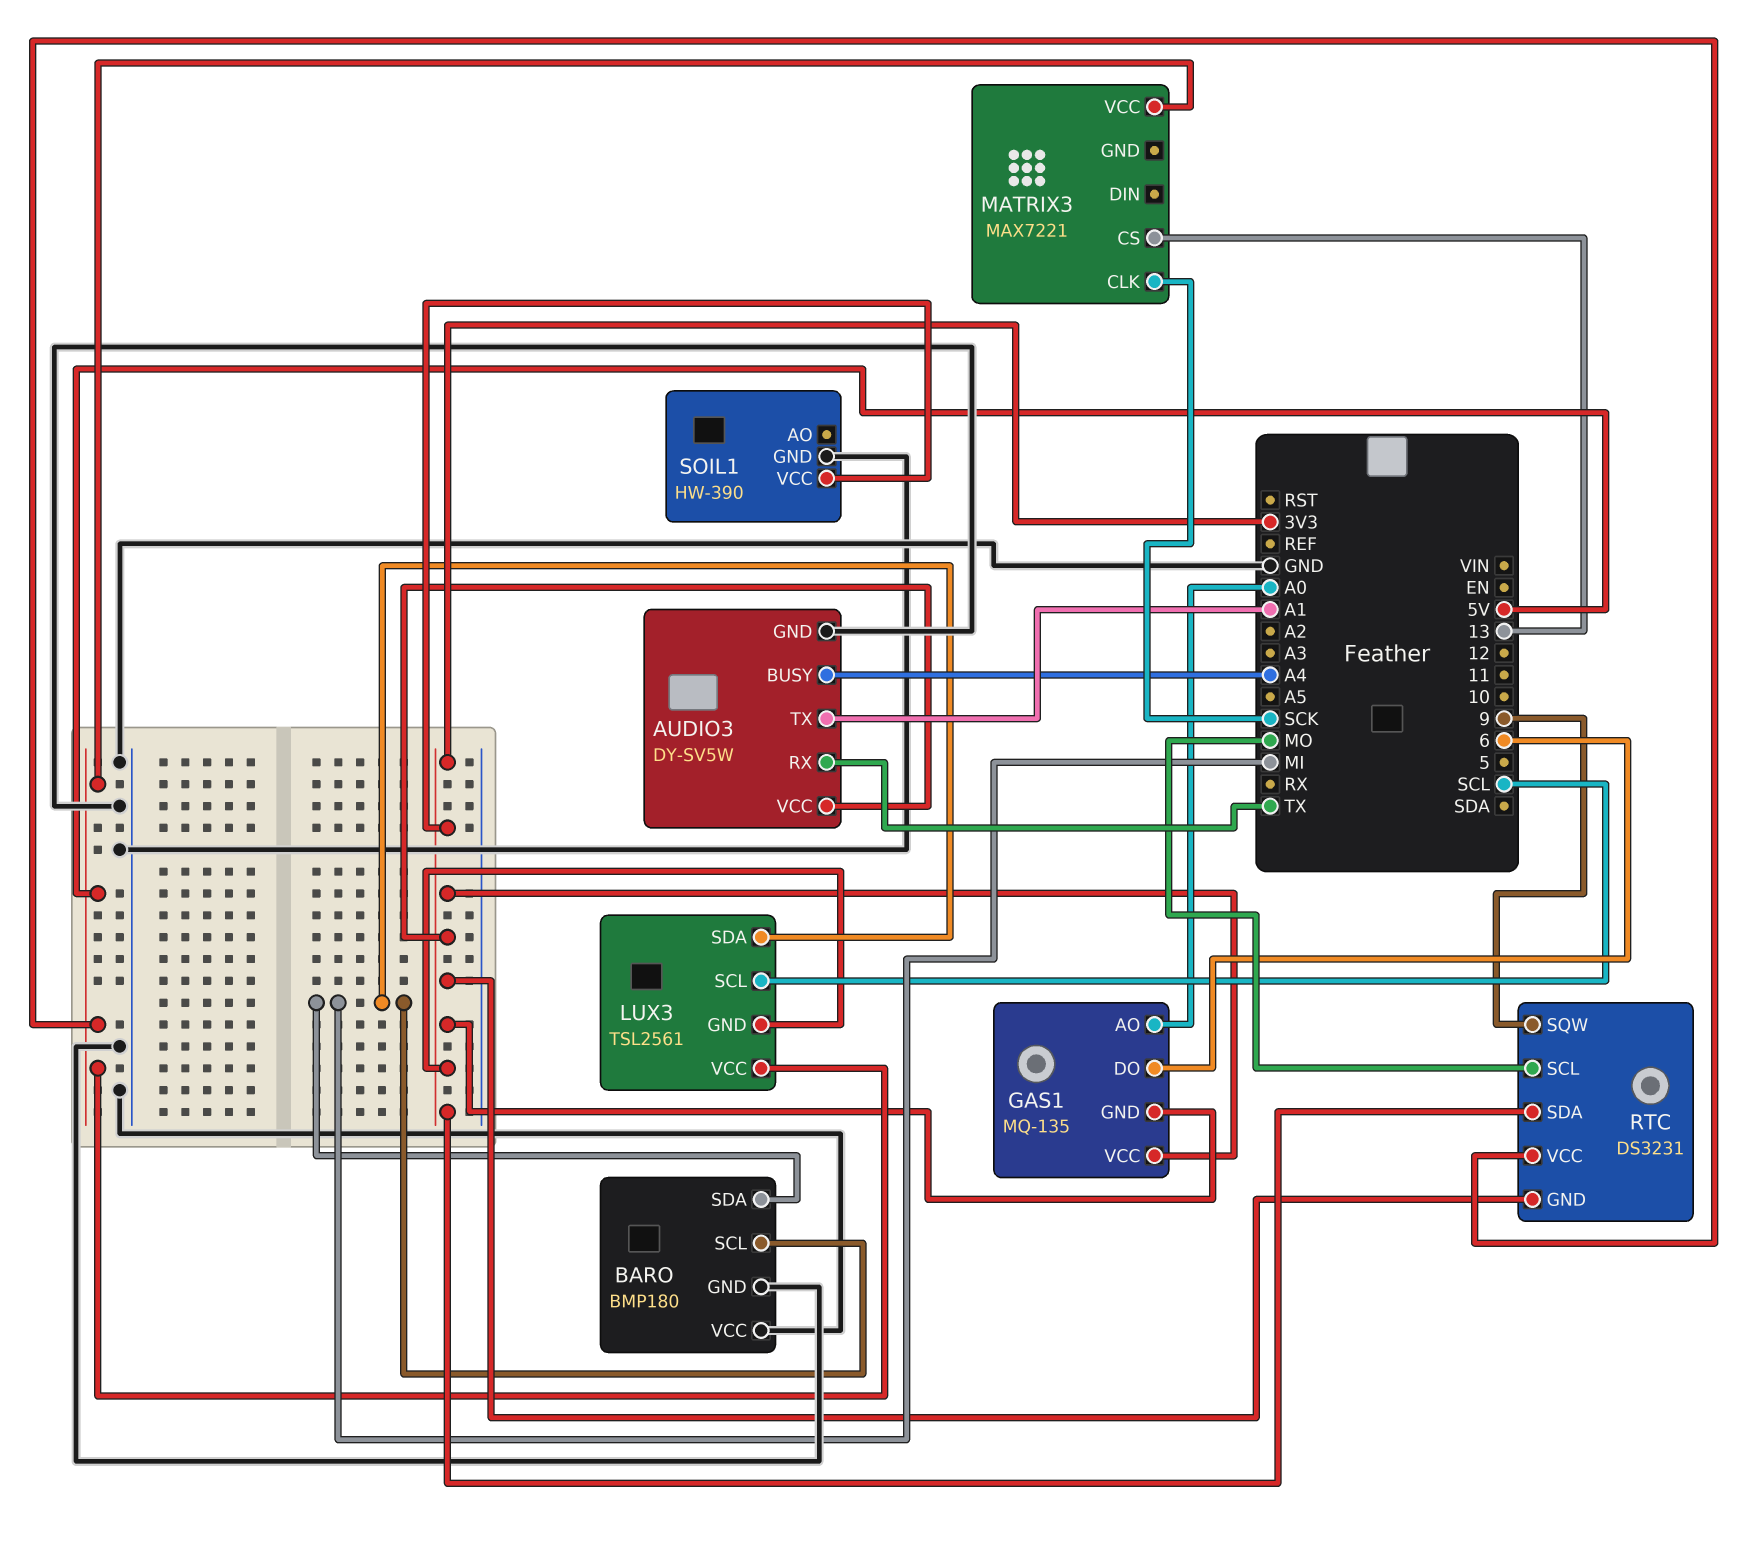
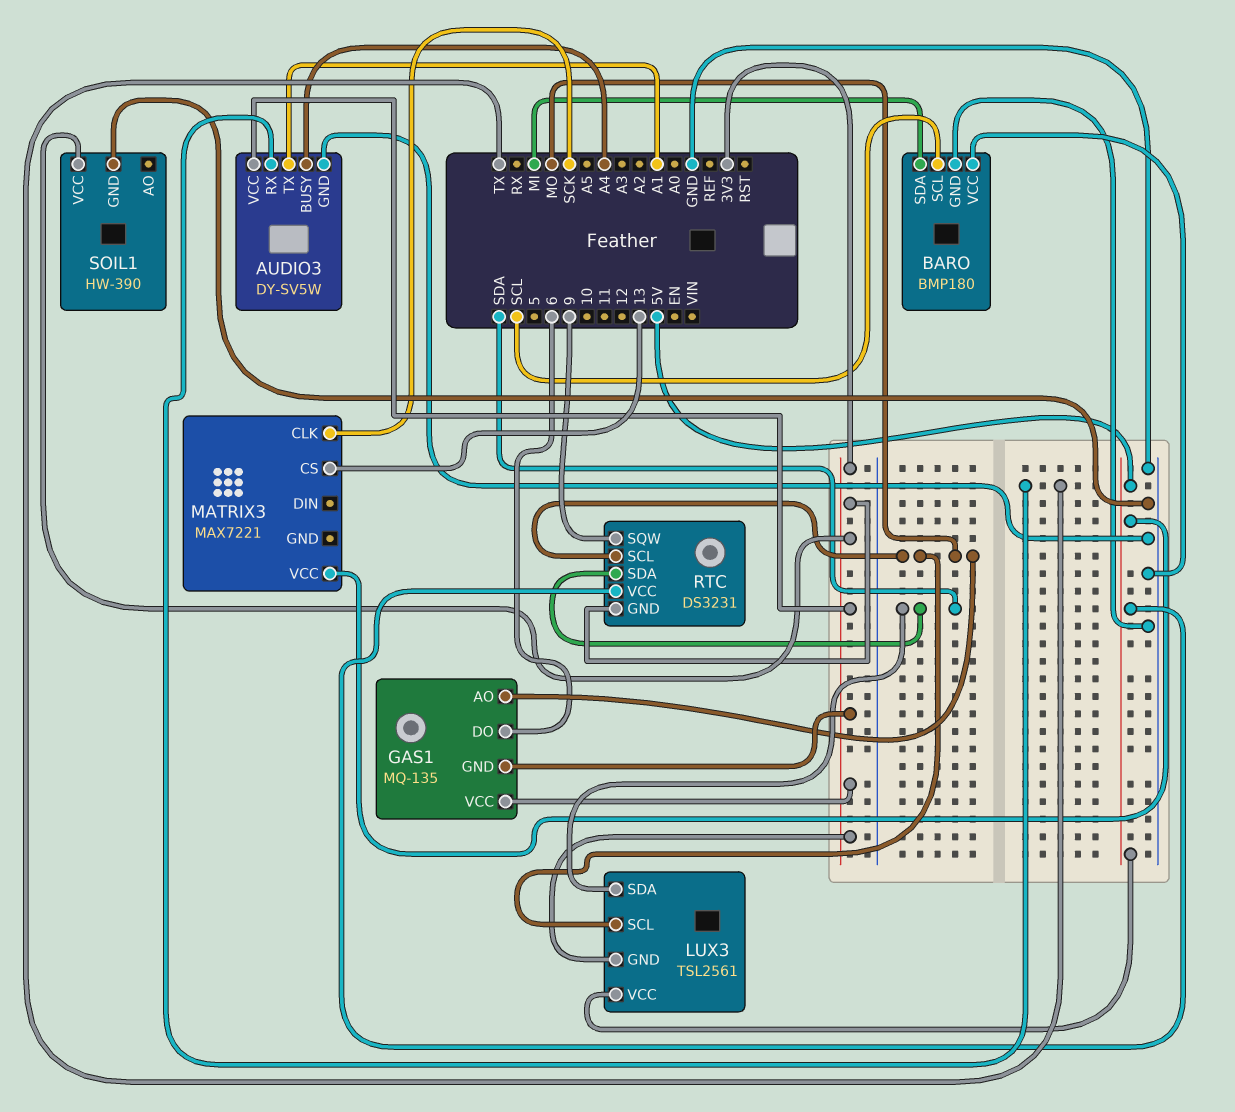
BARO pin SCL: MI -> SCL
GAS1 pin AO: A0 -> MO
LUX3 pin SCL: SCL -> MO
LUX3 pin SDA: MI -> SDA
RTC pin SDA: 3V3 -> SDA

